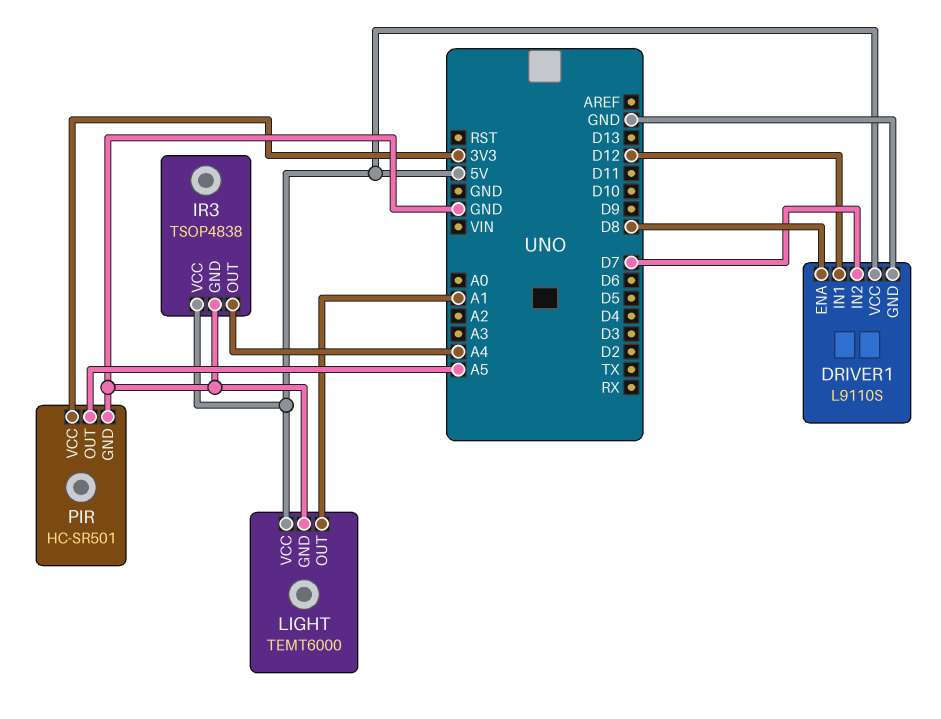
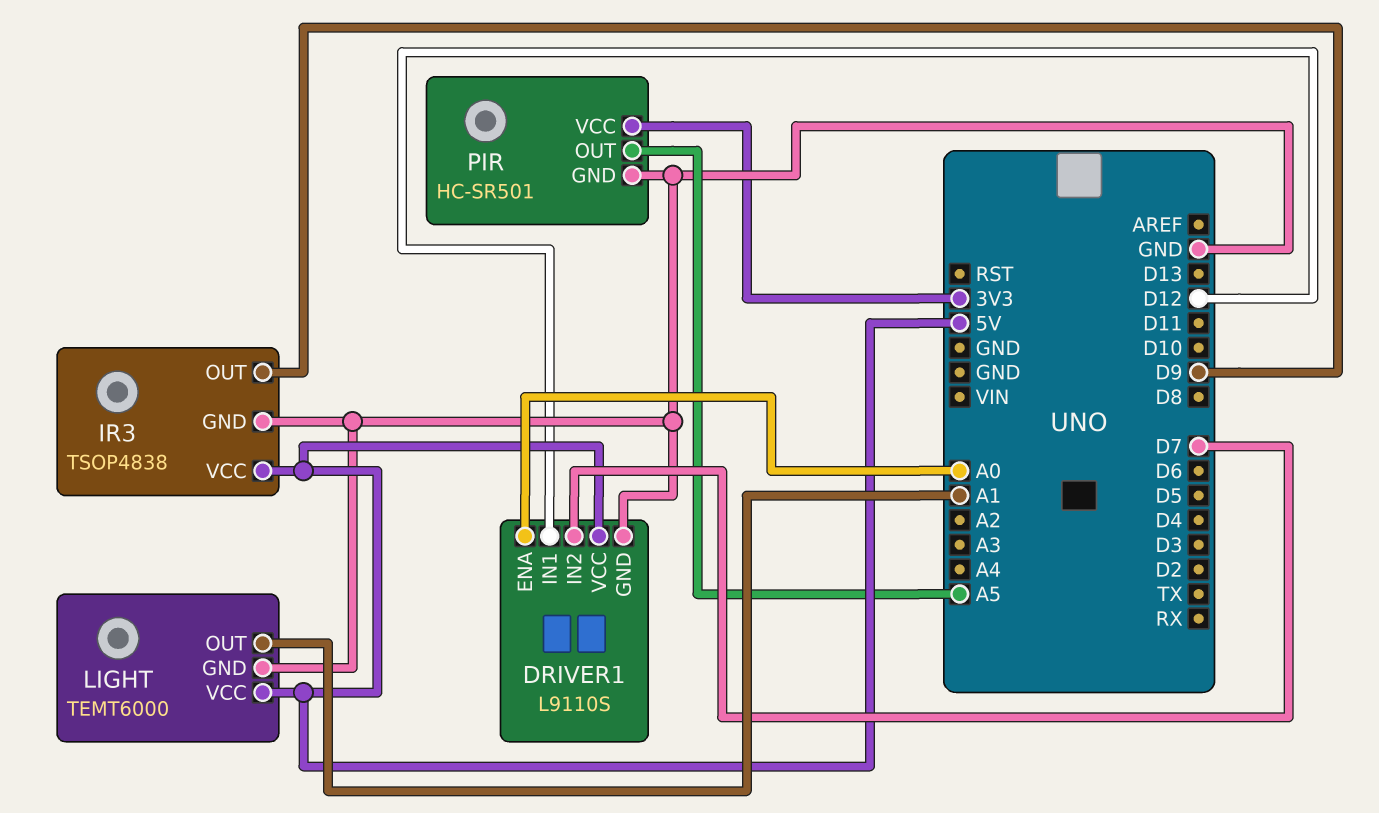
DRIVER1 pin ENA: D8 -> A0
IR3 pin OUT: A4 -> D9

